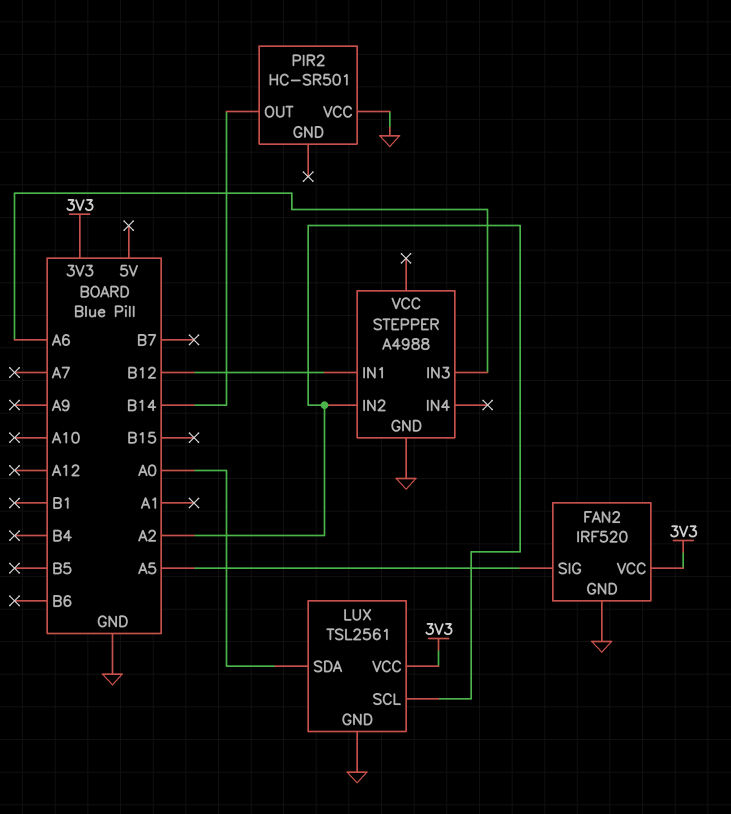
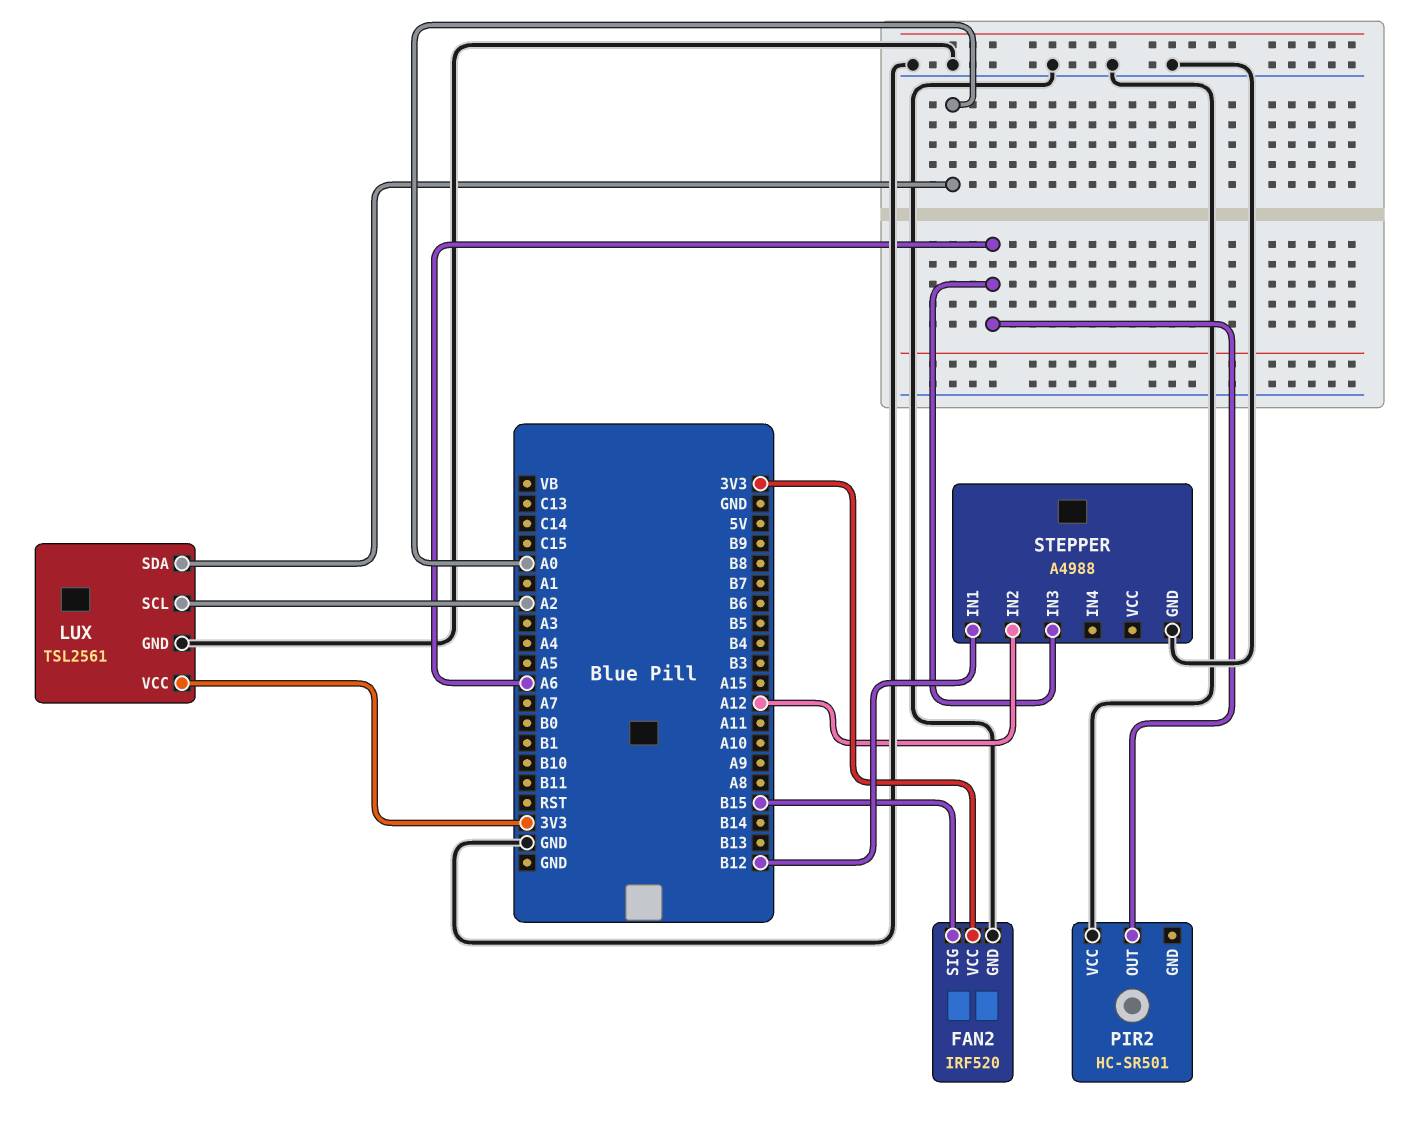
FAN2 pin SIG: A5 -> B15
PIR2 pin OUT: B14 -> A6
STEPPER pin IN2: A2 -> A12

